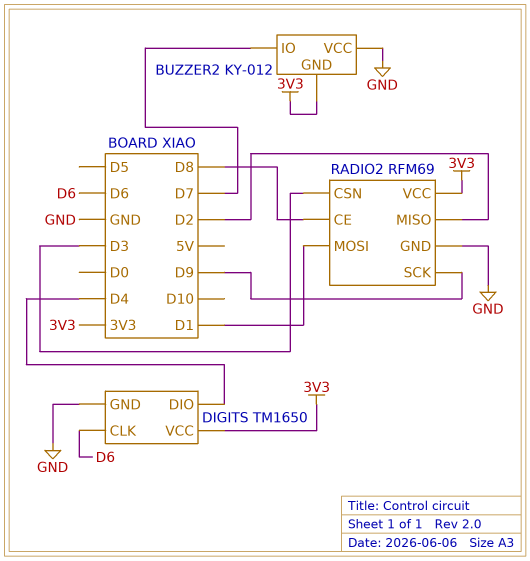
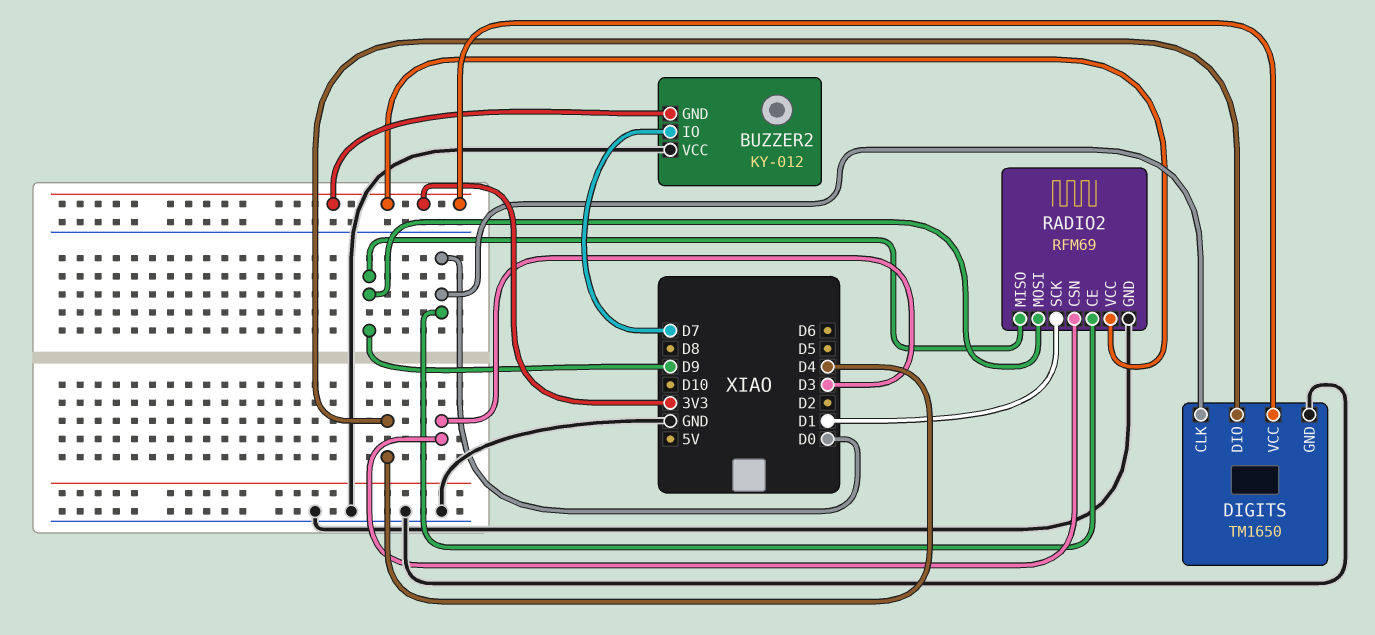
DIGITS pin CLK: D6 -> D0
RADIO2 pin CE: D8 -> D0
RADIO2 pin MISO: D2 -> D9
RADIO2 pin MOSI: D1 -> D9
RADIO2 pin SCK: D9 -> D1

